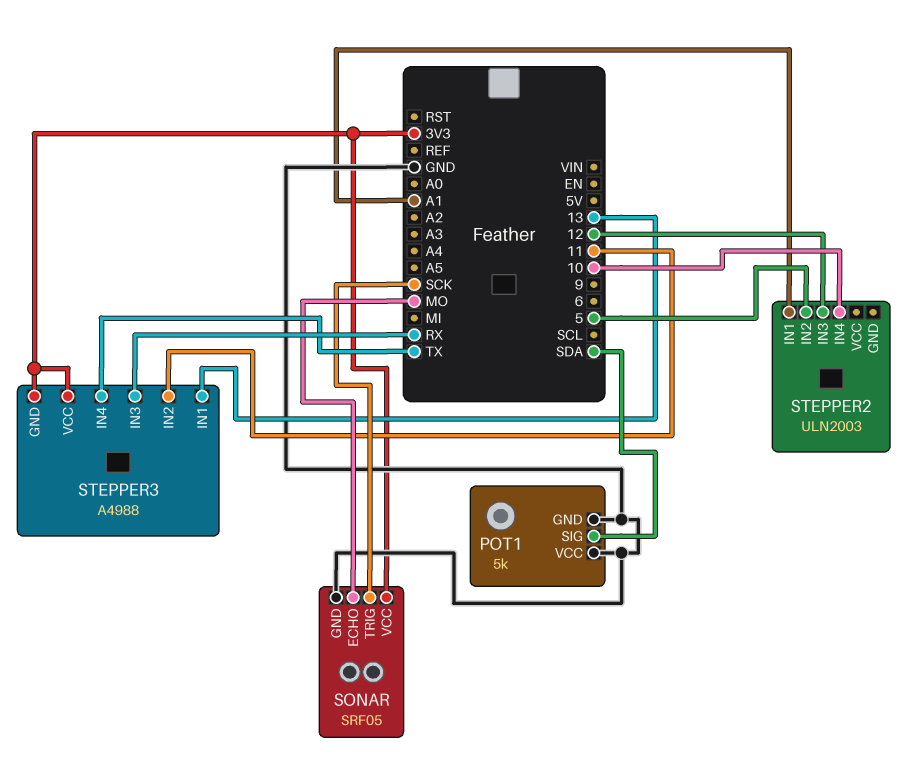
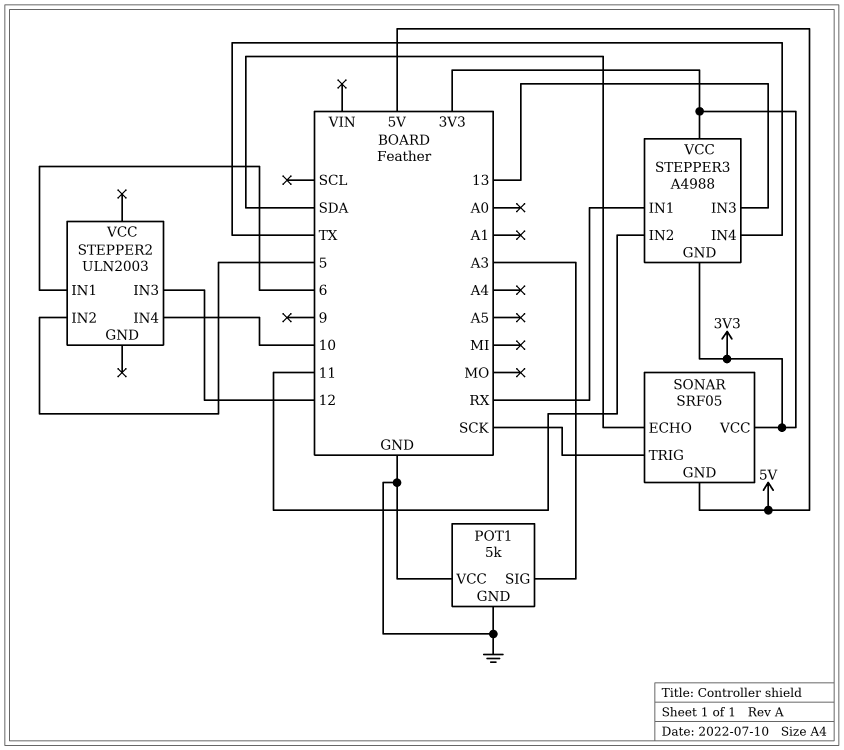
POT1 pin SIG: SDA -> A3
SONAR pin ECHO: MO -> SDA
SONAR pin GND: GND -> 5V
STEPPER2 pin IN1: A1 -> 6
STEPPER3 pin IN1: 13 -> RX
STEPPER3 pin IN3: RX -> 13

